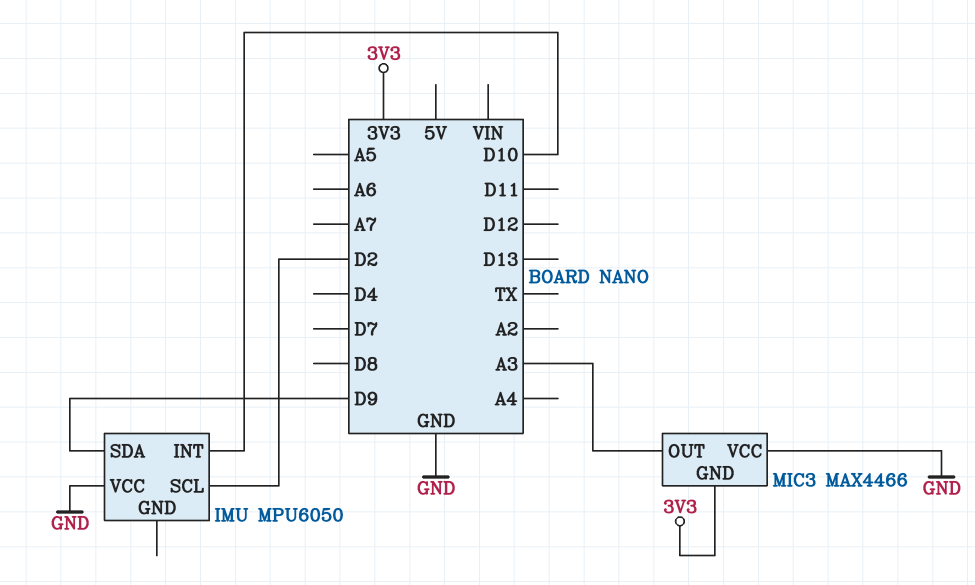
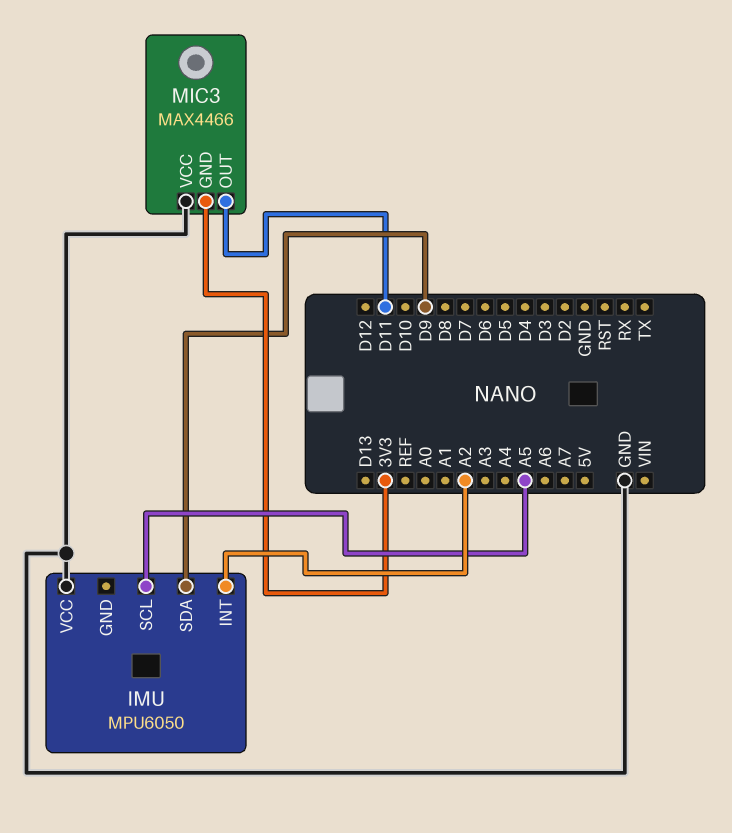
IMU pin INT: D10 -> A2
IMU pin SCL: D2 -> A5
MIC3 pin OUT: A3 -> D11

